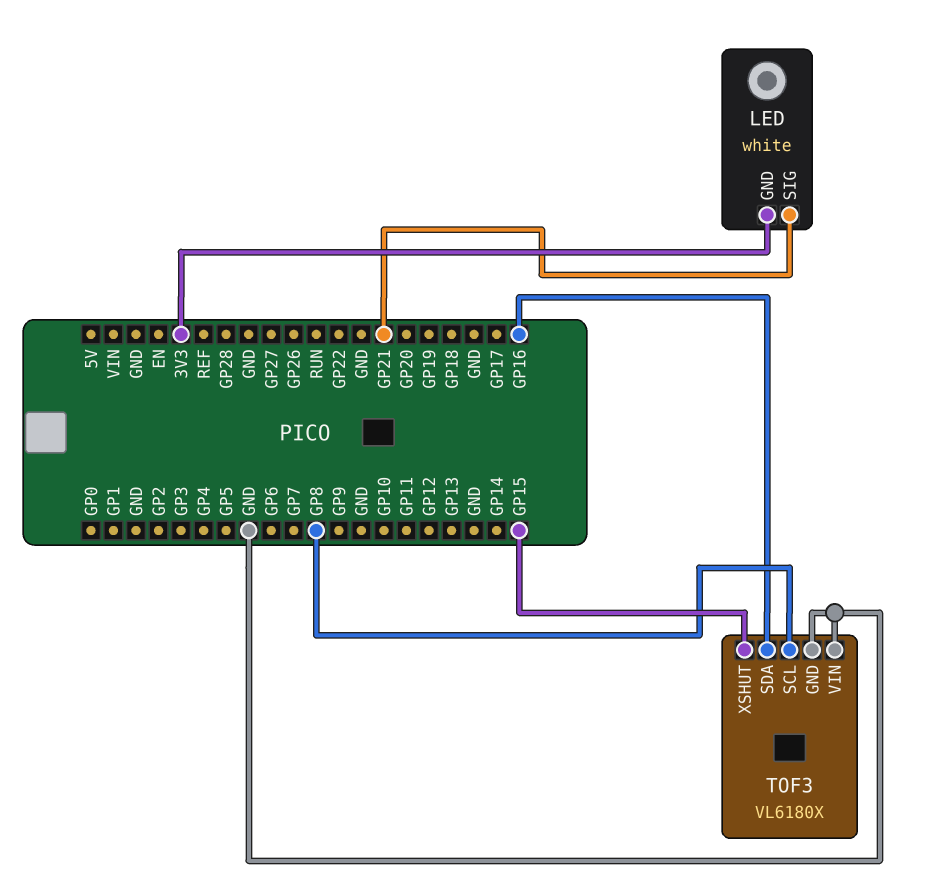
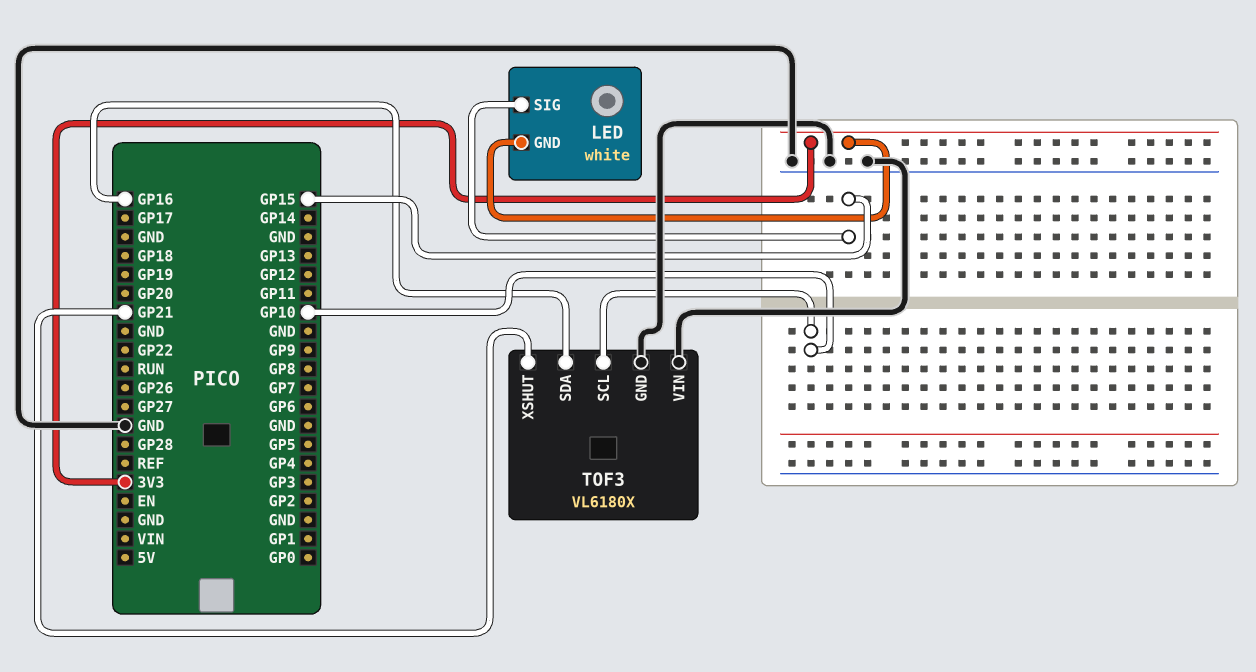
LED pin SIG: GP21 -> GP15
TOF3 pin SCL: GP8 -> GP10
TOF3 pin XSHUT: GP15 -> GP21

